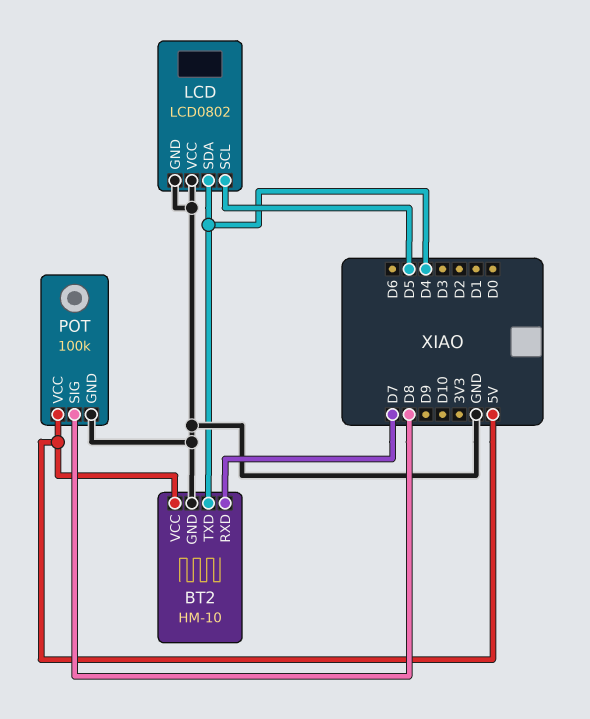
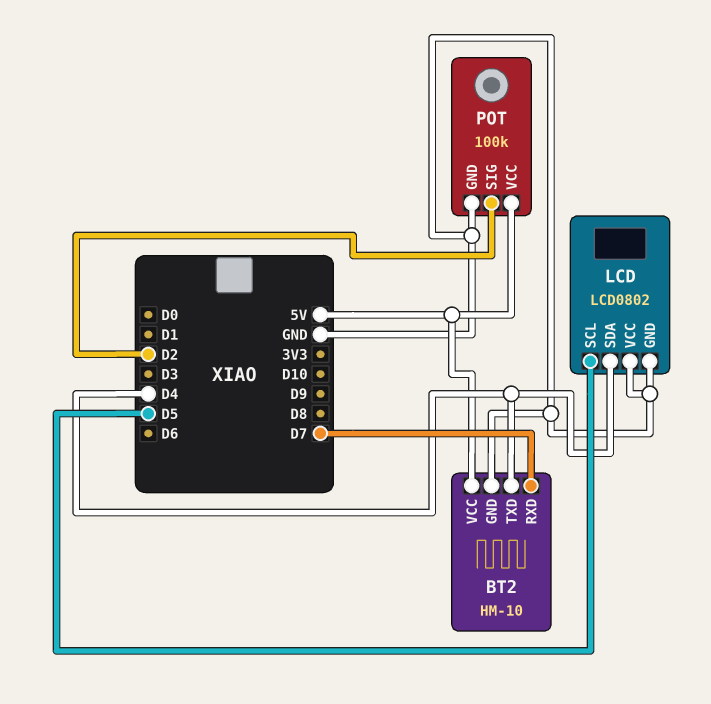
POT pin SIG: D8 -> D2

